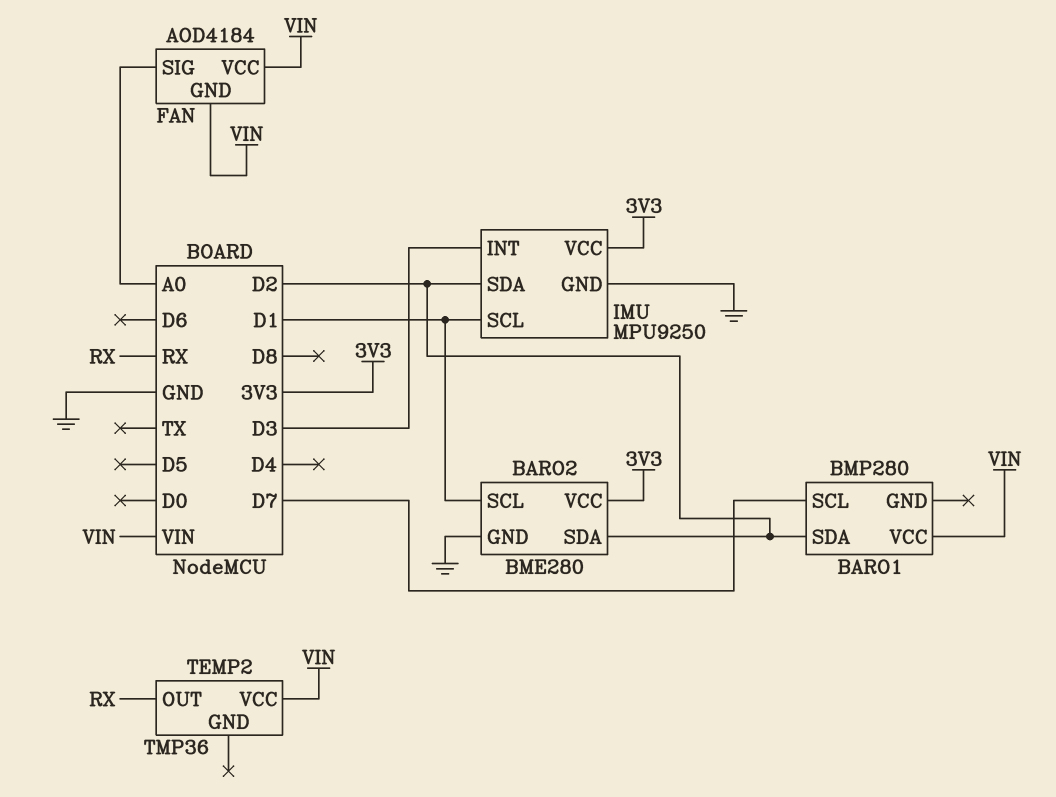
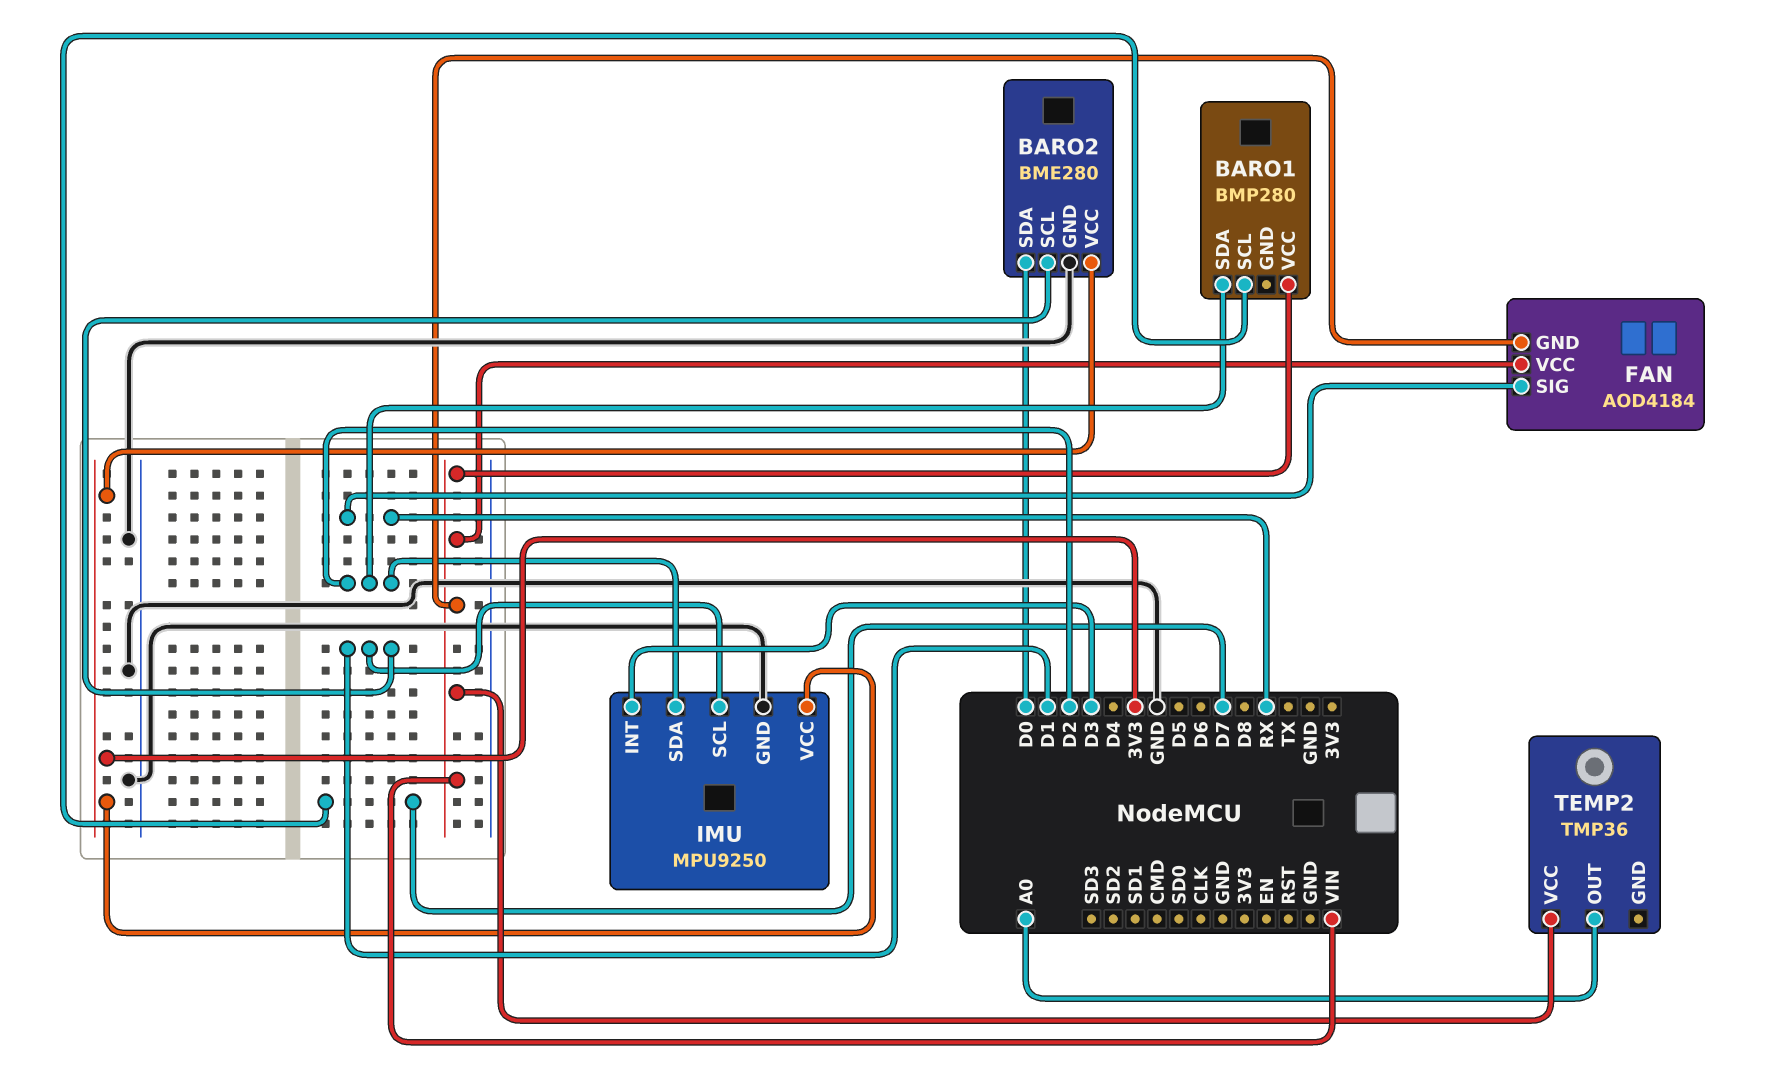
BARO2 pin SDA: D2 -> D0
FAN pin SIG: A0 -> RX
TEMP2 pin OUT: RX -> A0

